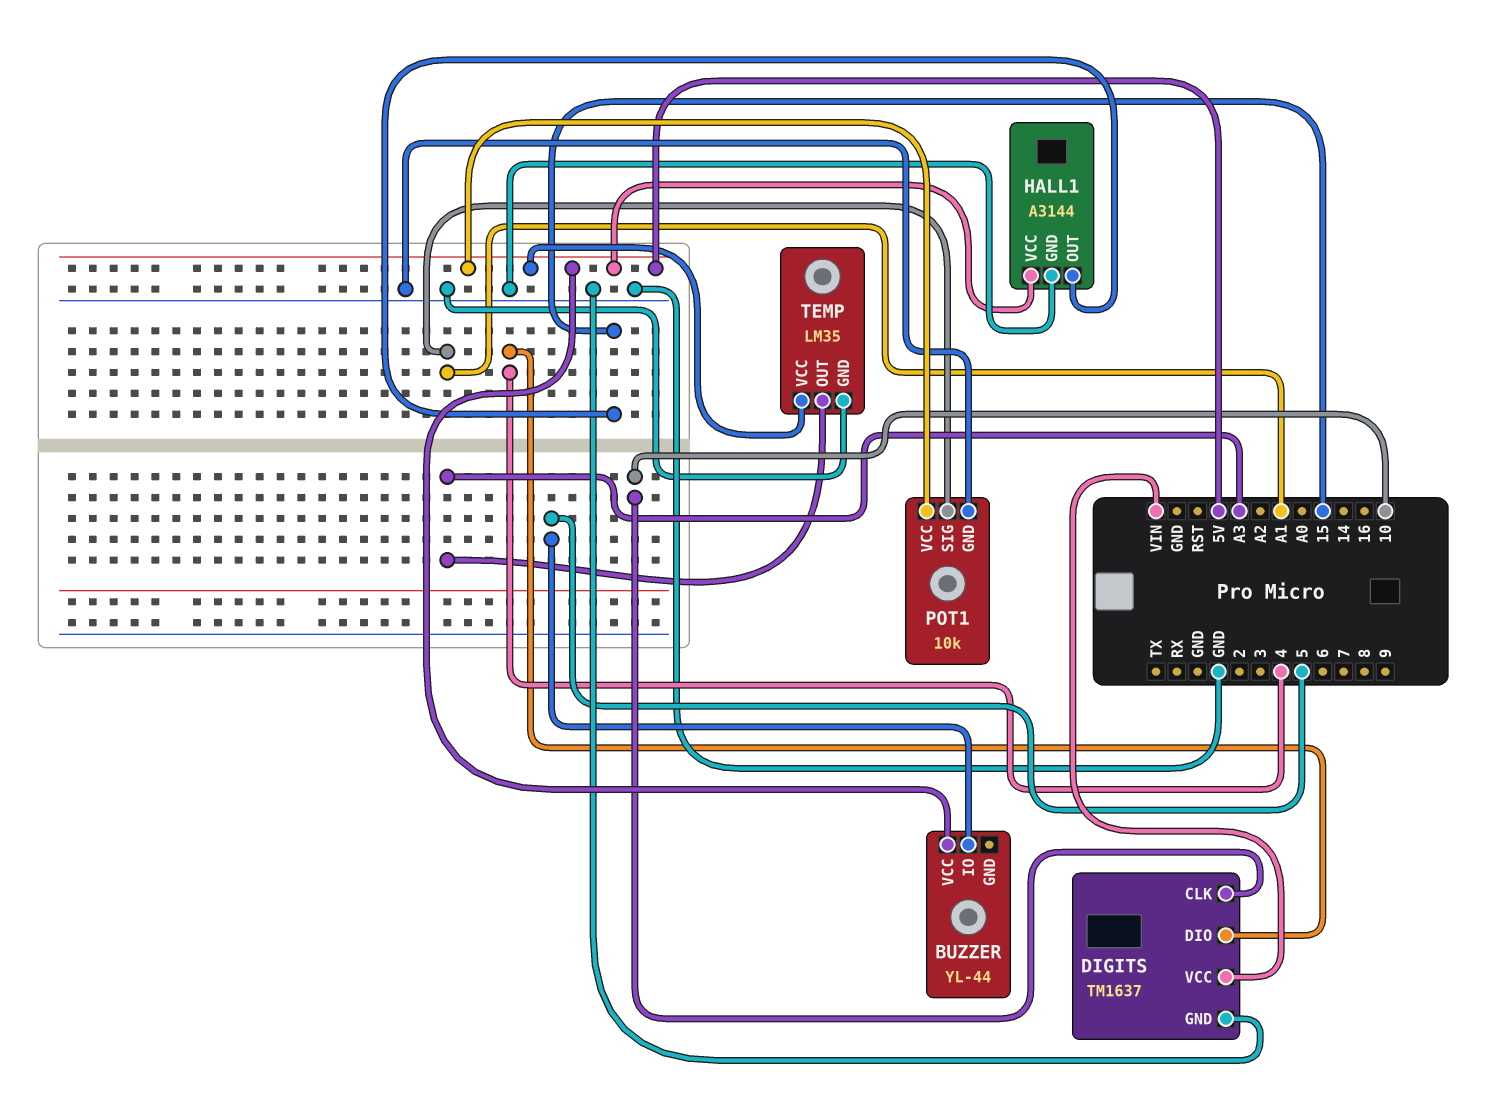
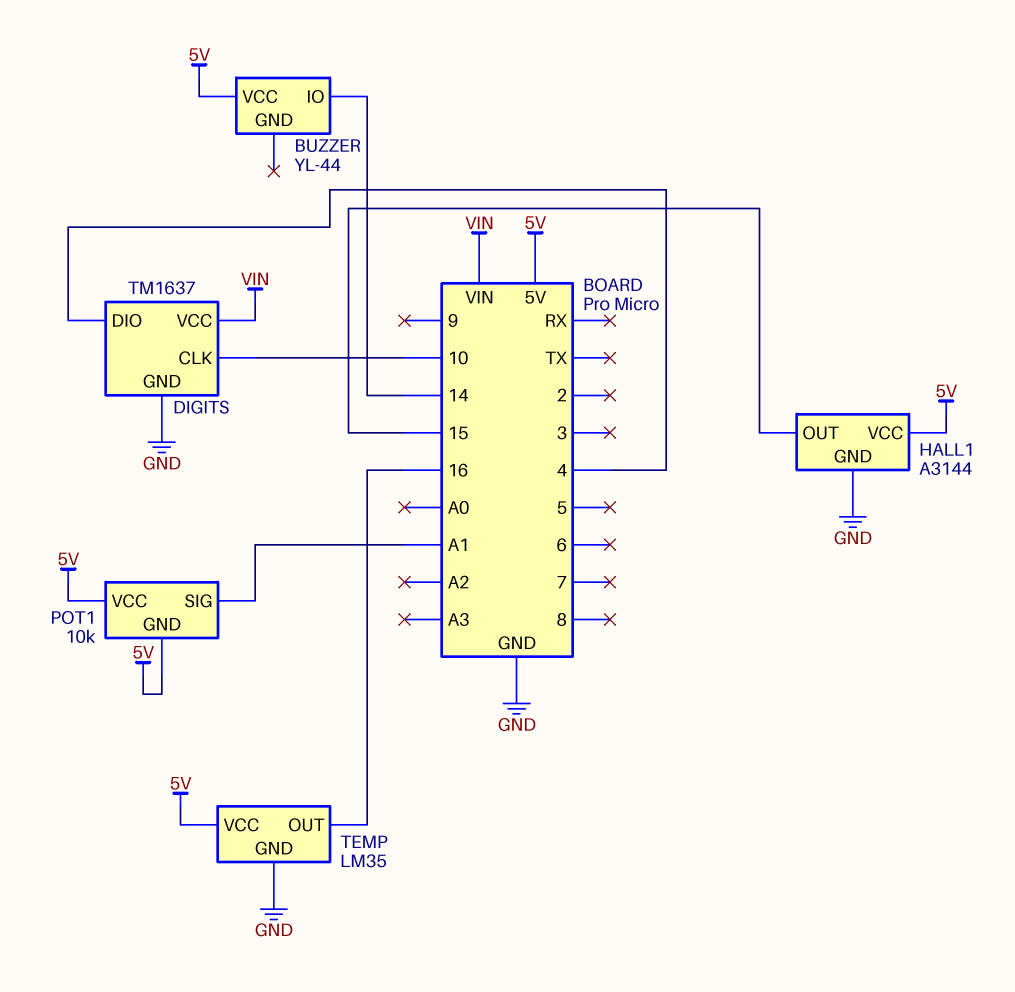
BUZZER pin IO: 5 -> 14
POT1 pin GND: GND -> 5V
TEMP pin OUT: A3 -> 16

